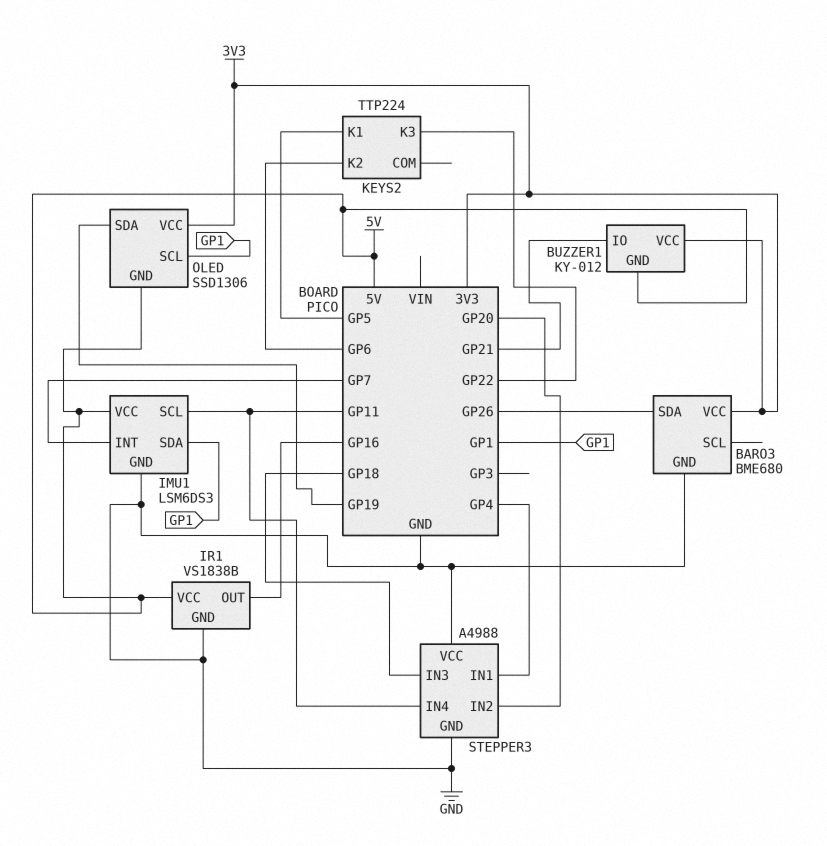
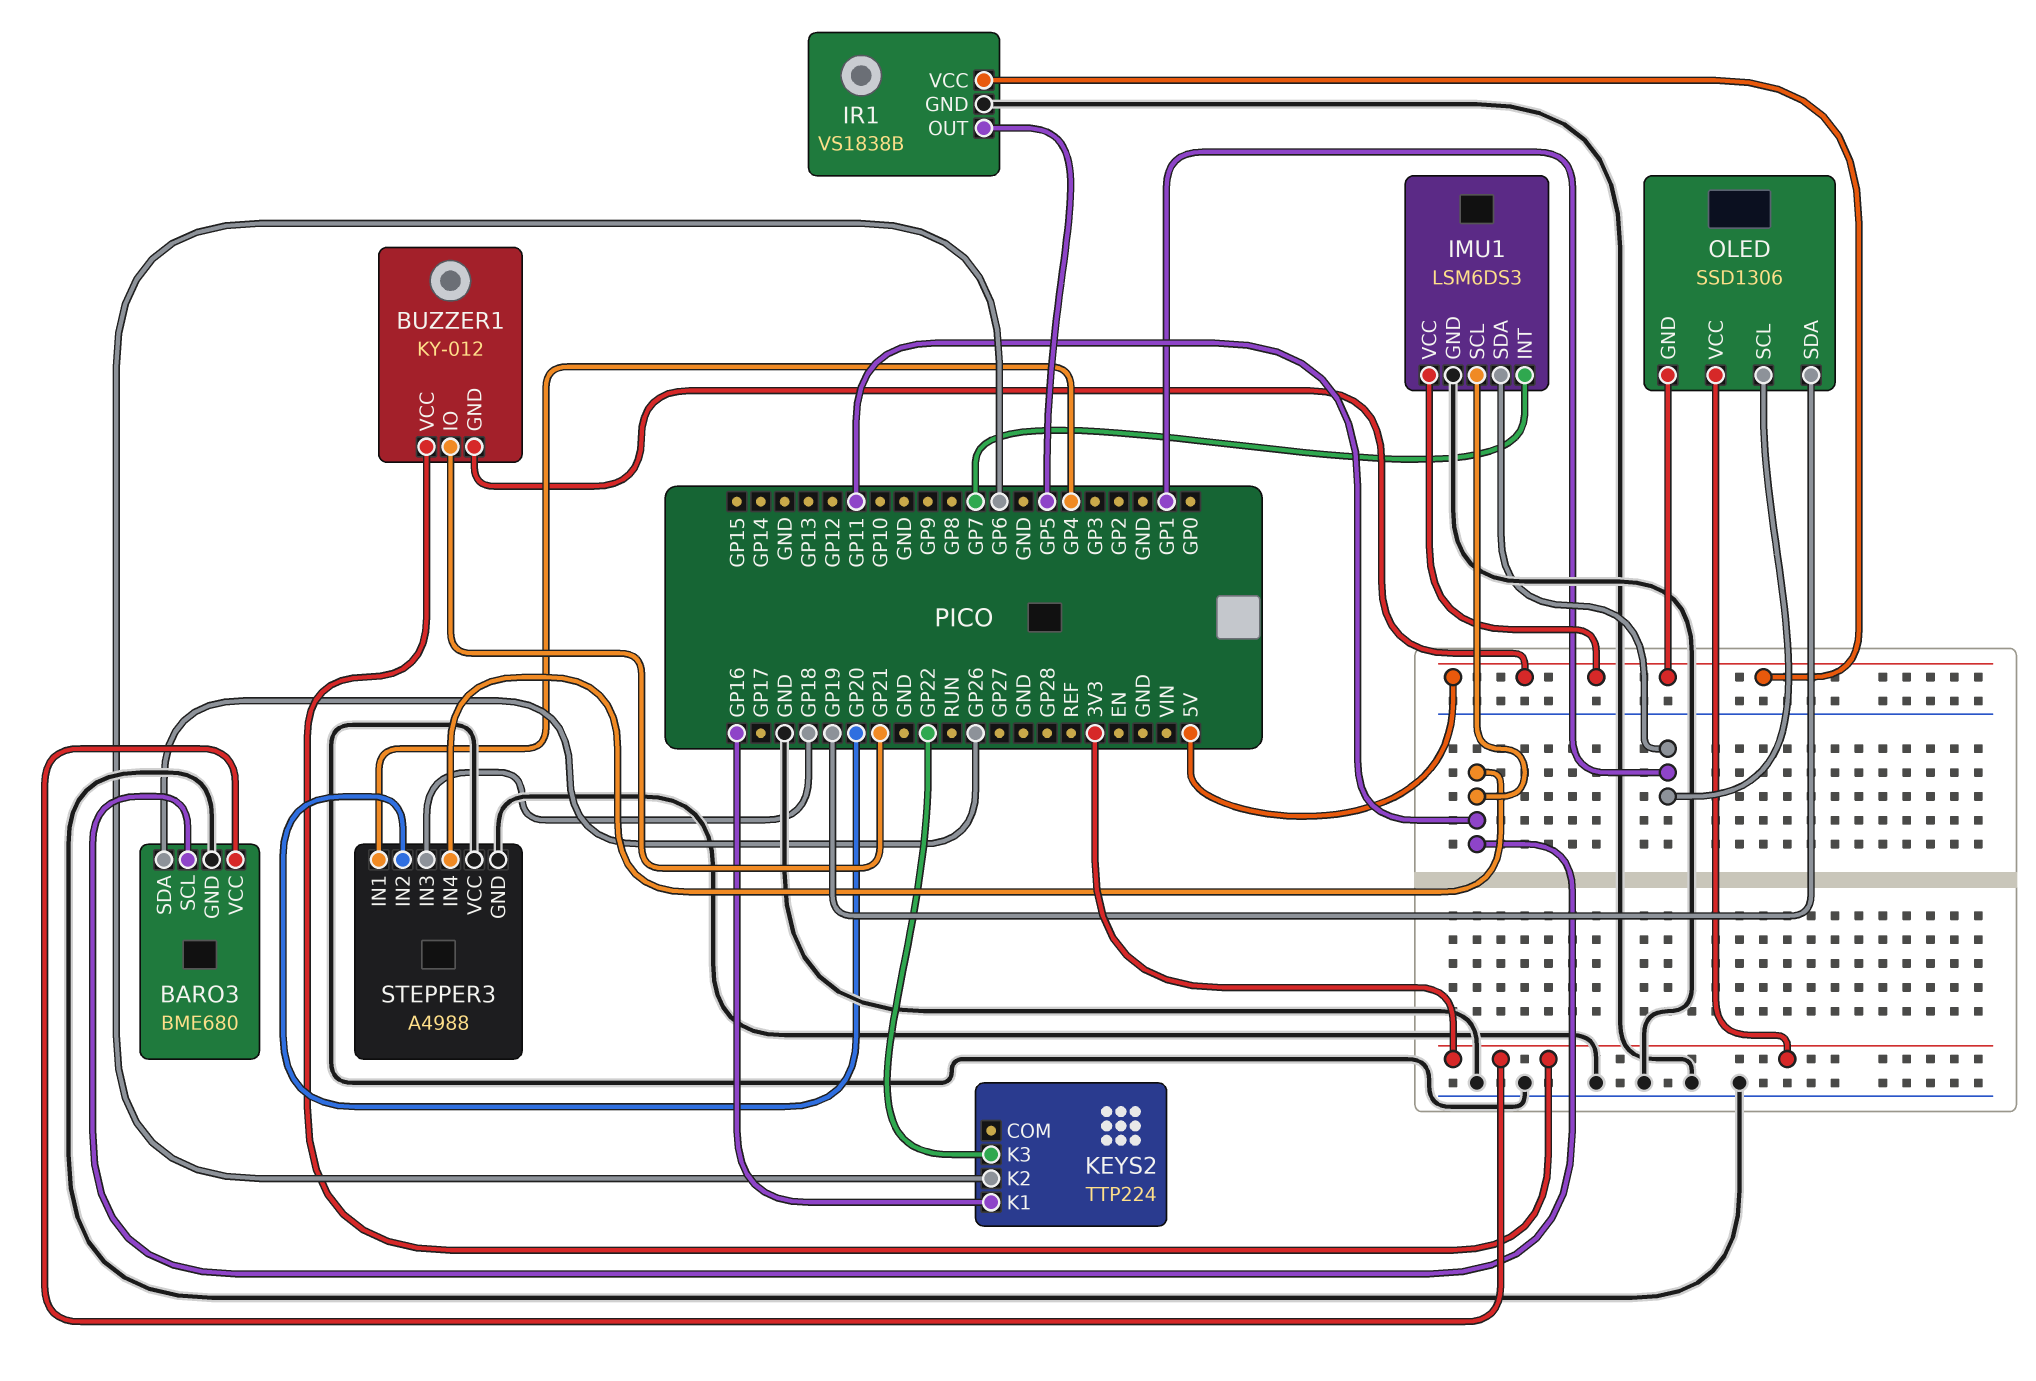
BARO3 pin SCL: none -> GP11
IR1 pin OUT: GP16 -> GP5
KEYS2 pin K1: GP5 -> GP16

